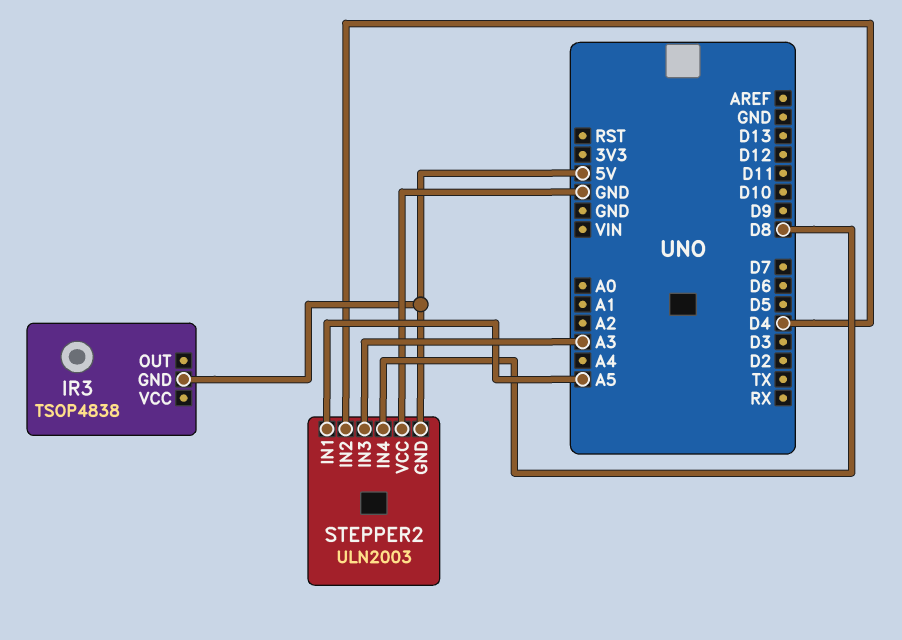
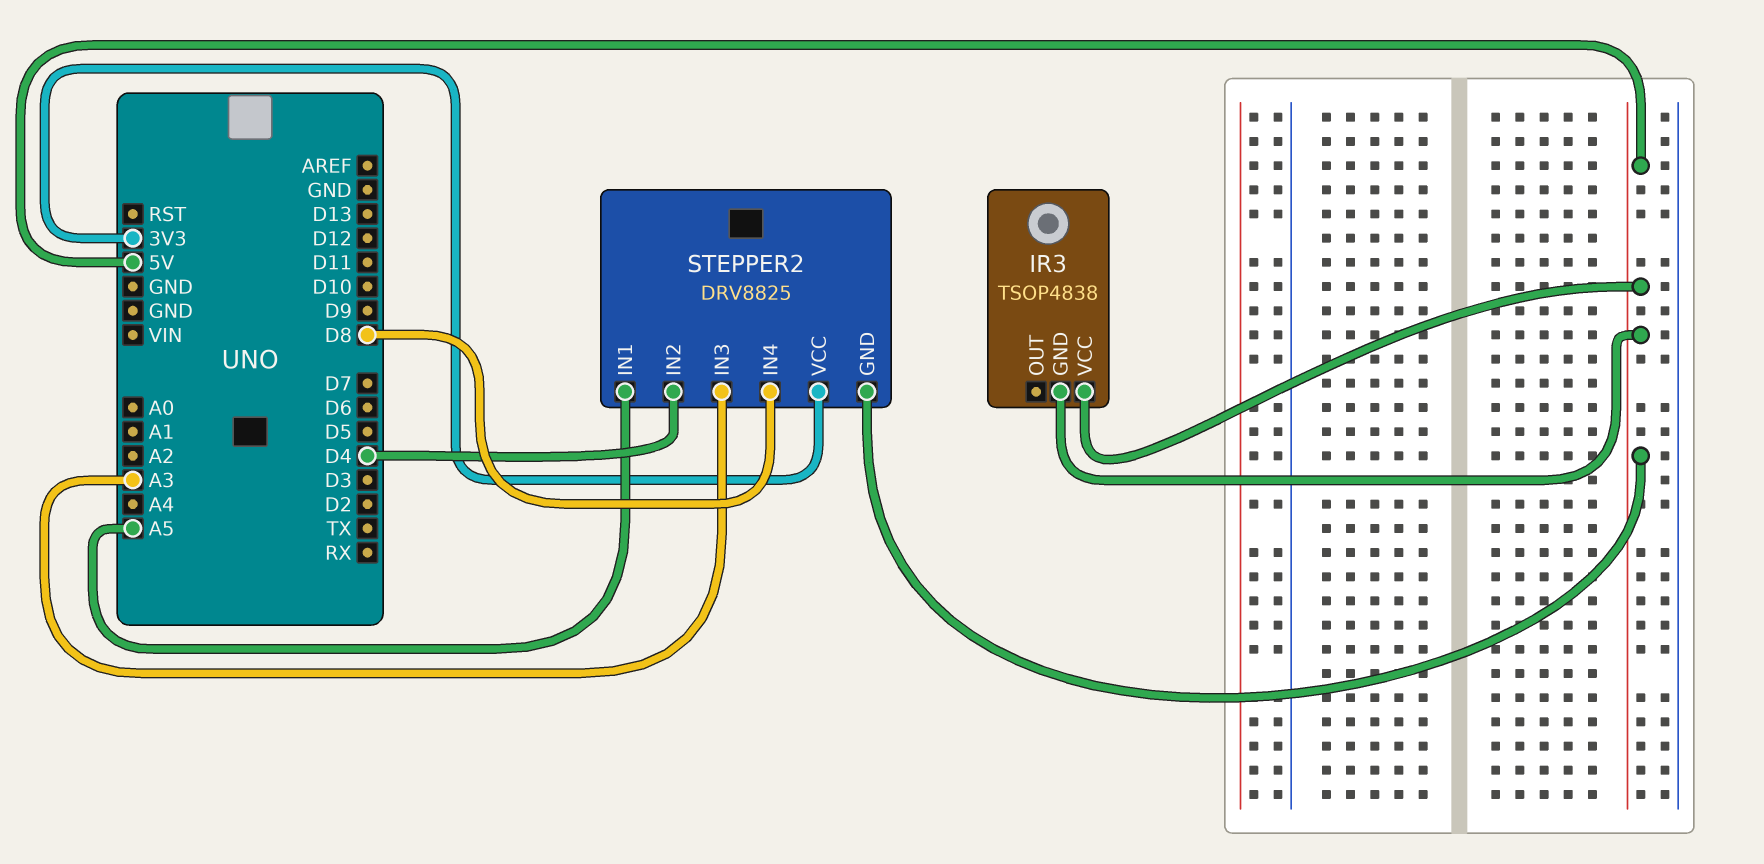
IR3 pin VCC: none -> 5V
STEPPER2: ULN2003 -> DRV8825
STEPPER2 pin VCC: GND -> 3V3

